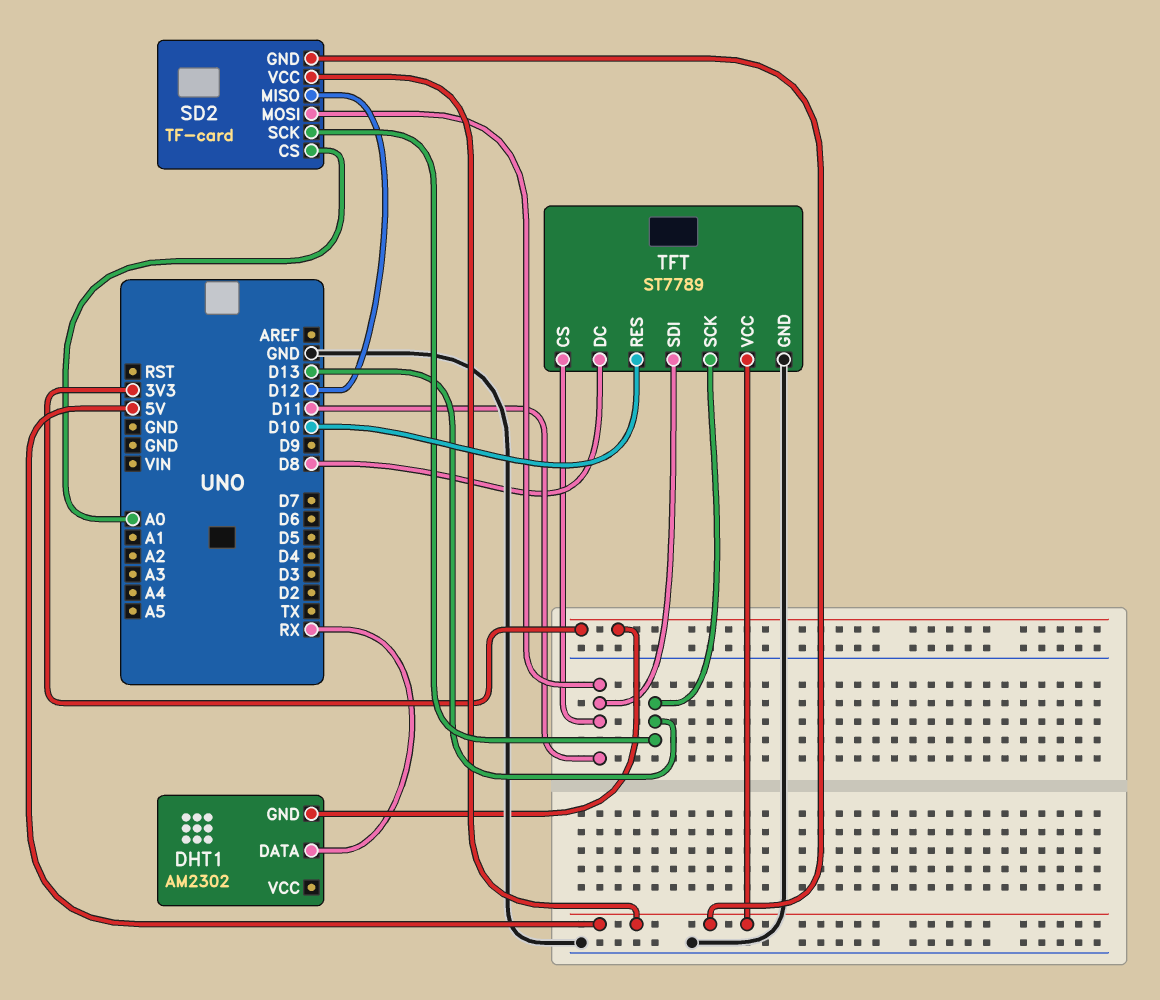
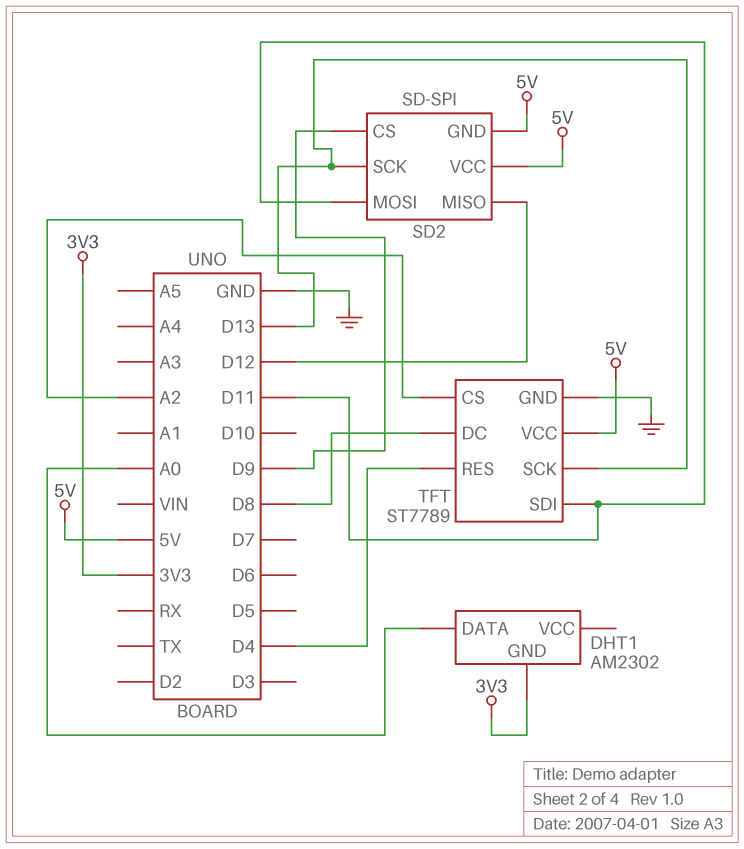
DHT1 pin DATA: RX -> A0
SD2: TF-card -> SD-SPI
SD2 pin CS: A0 -> D9
TFT pin CS: D11 -> A2
TFT pin RES: D10 -> D4

